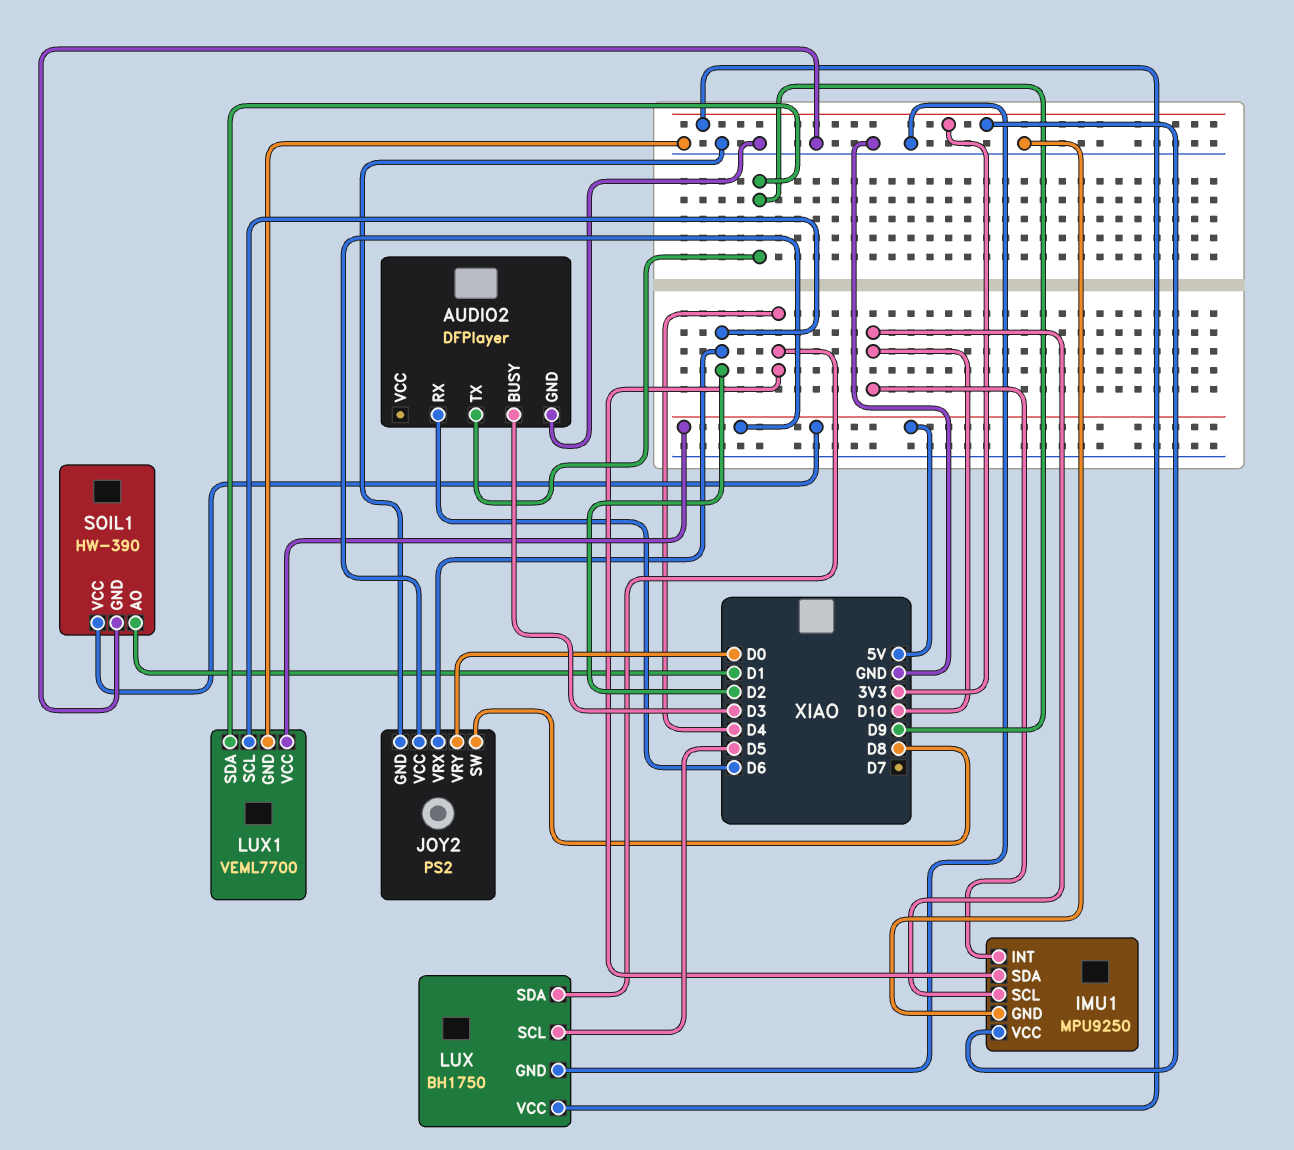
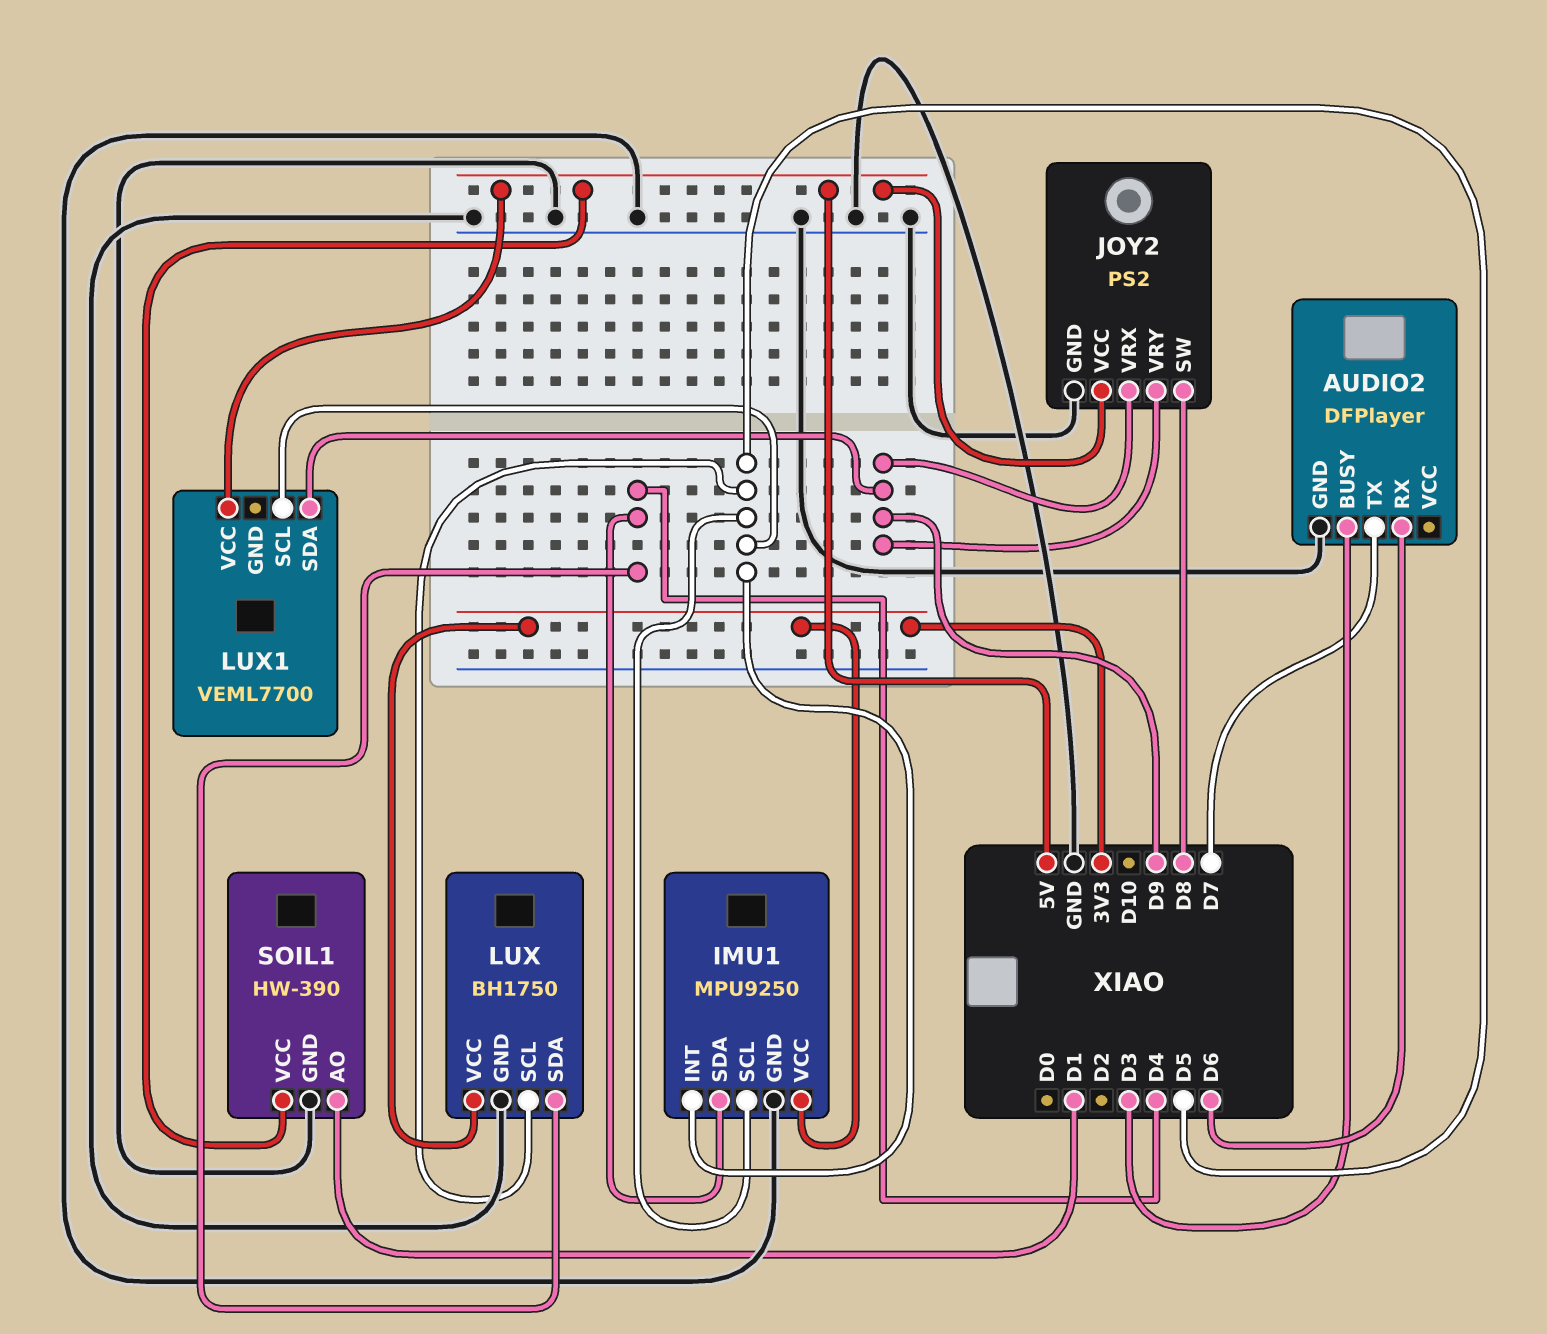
AUDIO2 pin TX: D9 -> D7
IMU1 pin INT: D10 -> D5
IMU1 pin SCL: D10 -> D5
JOY2 pin VRX: D2 -> D9
JOY2 pin VRY: D0 -> D9
LUX1 pin GND: GND -> none
LUX1 pin SCL: D2 -> D5

